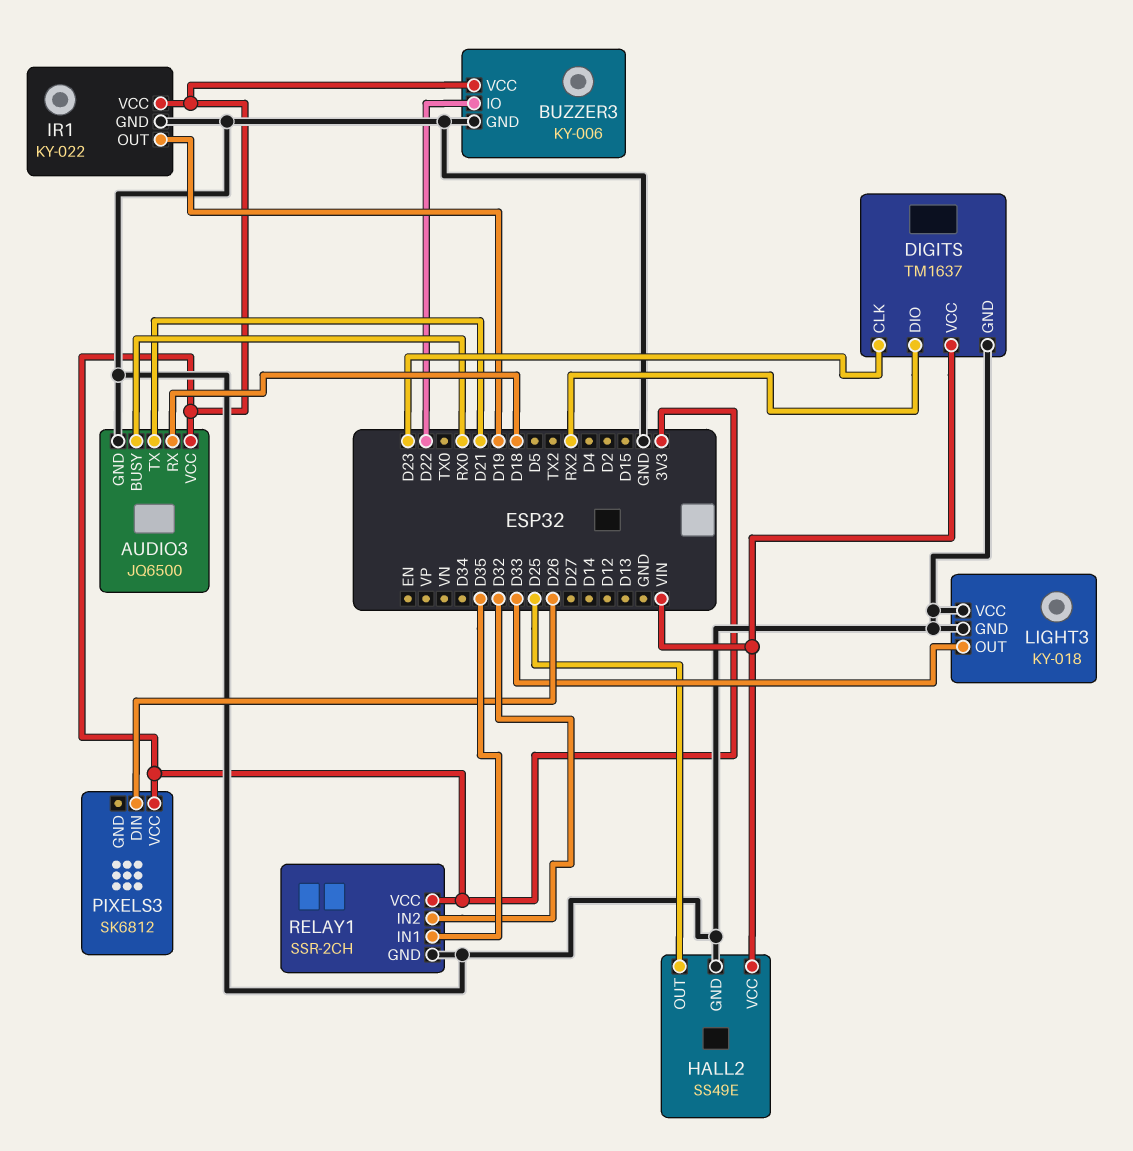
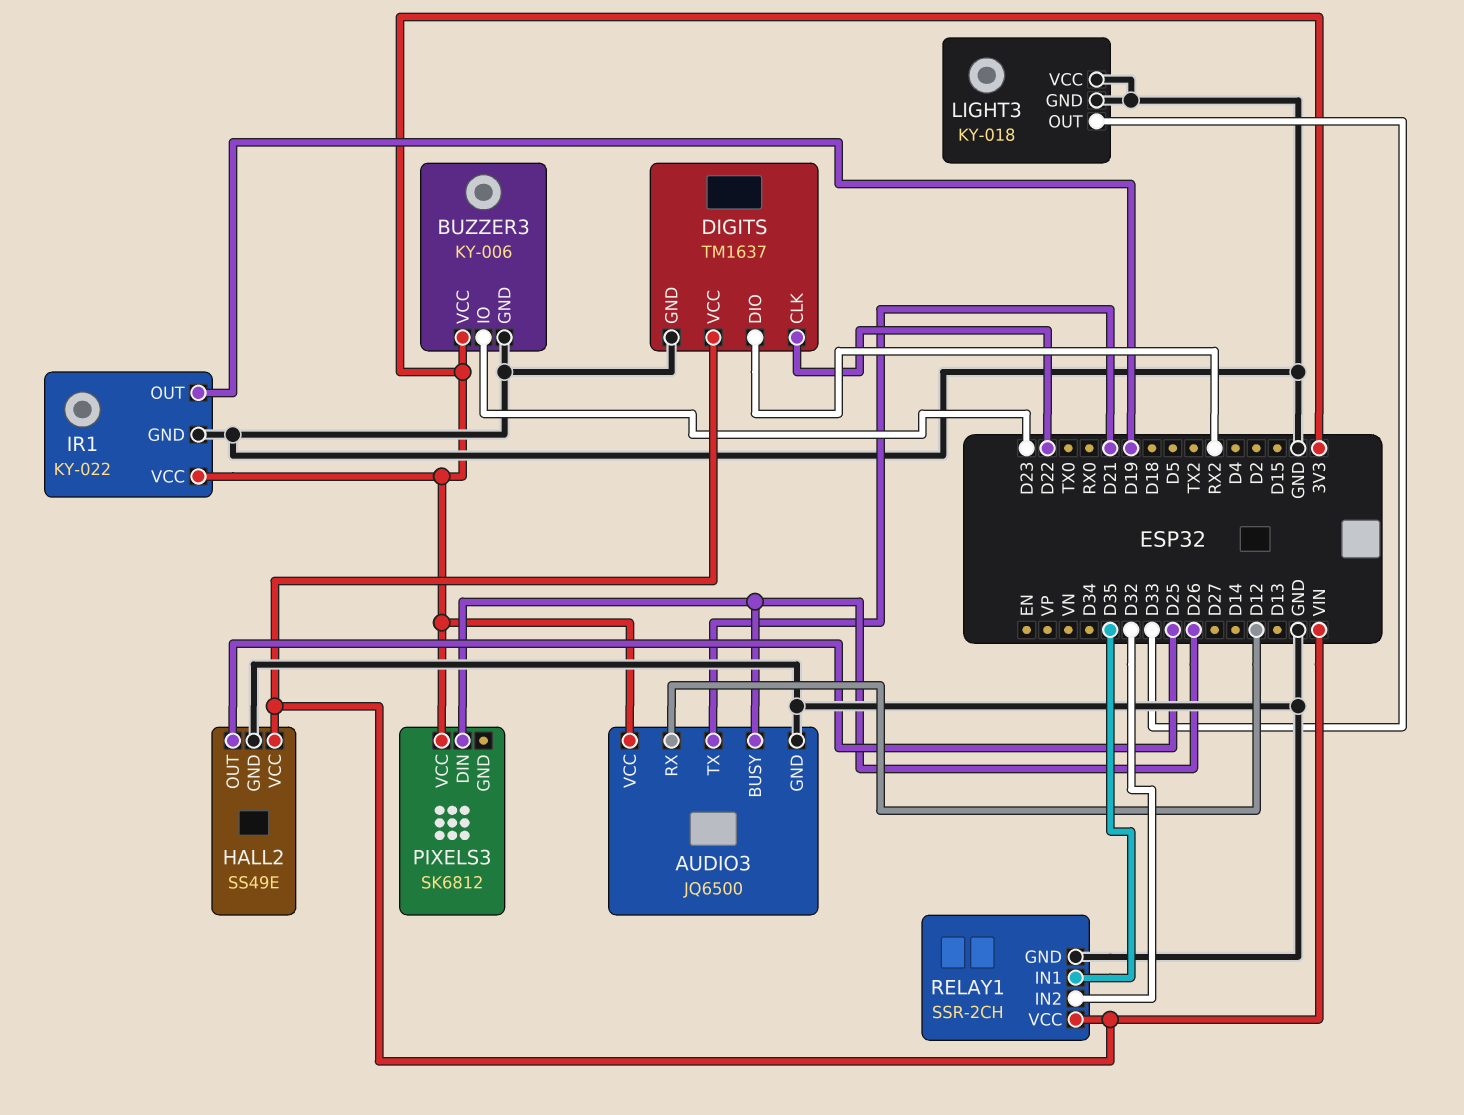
AUDIO3 pin BUSY: RX0 -> D26
AUDIO3 pin RX: D18 -> D12
BUZZER3 pin IO: D22 -> D23
DIGITS pin CLK: D23 -> D22
RELAY1 pin VCC: 3V3 -> VIN

